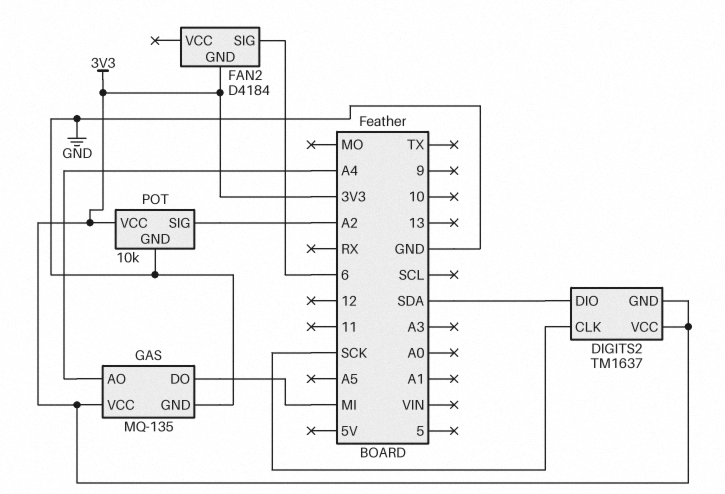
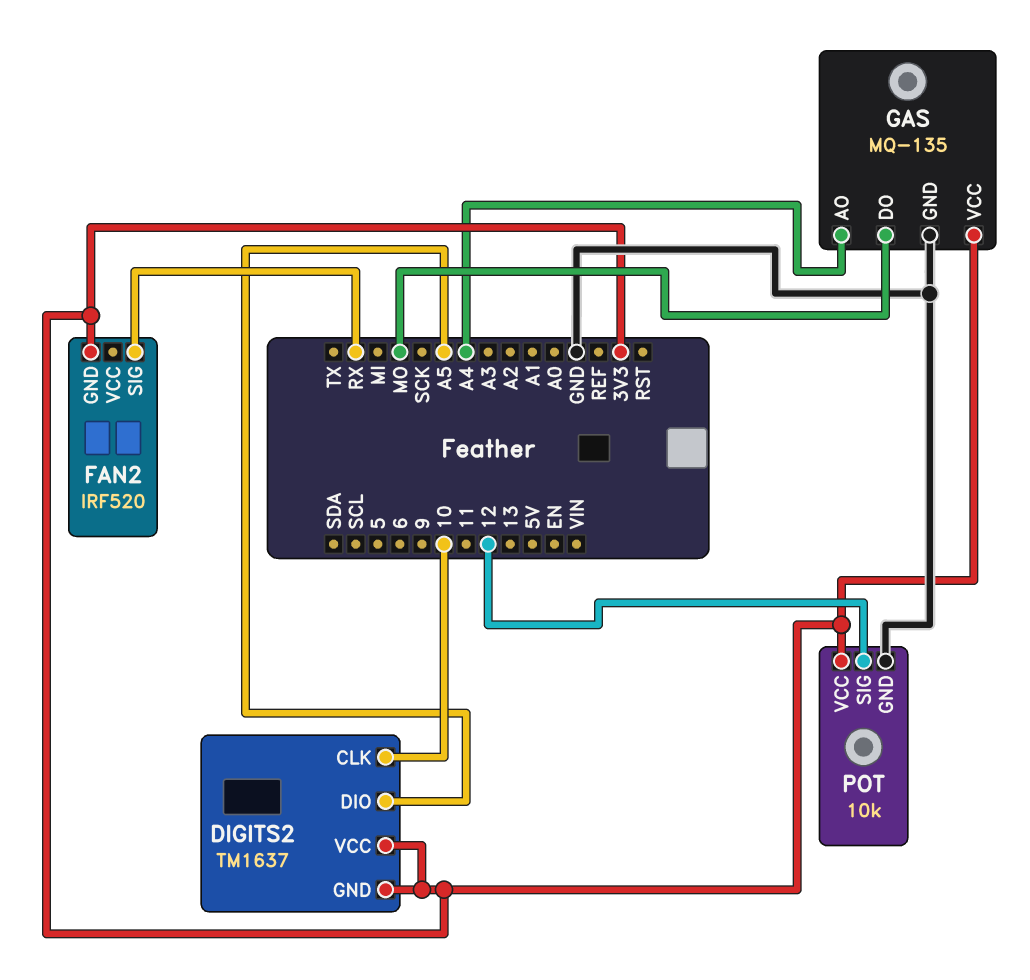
DIGITS2 pin CLK: SCK -> 10
DIGITS2 pin DIO: SDA -> A5
FAN2: D4184 -> IRF520
FAN2 pin SIG: 6 -> RX
GAS pin DO: MI -> MO
POT pin SIG: A2 -> 12

